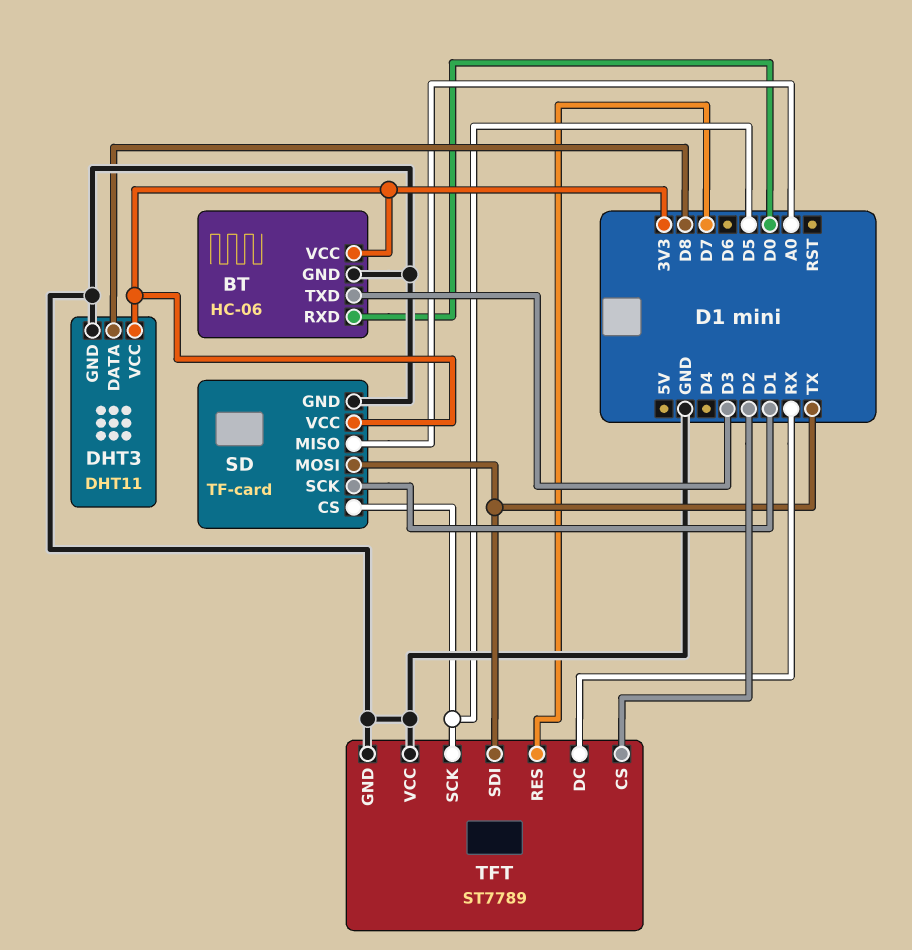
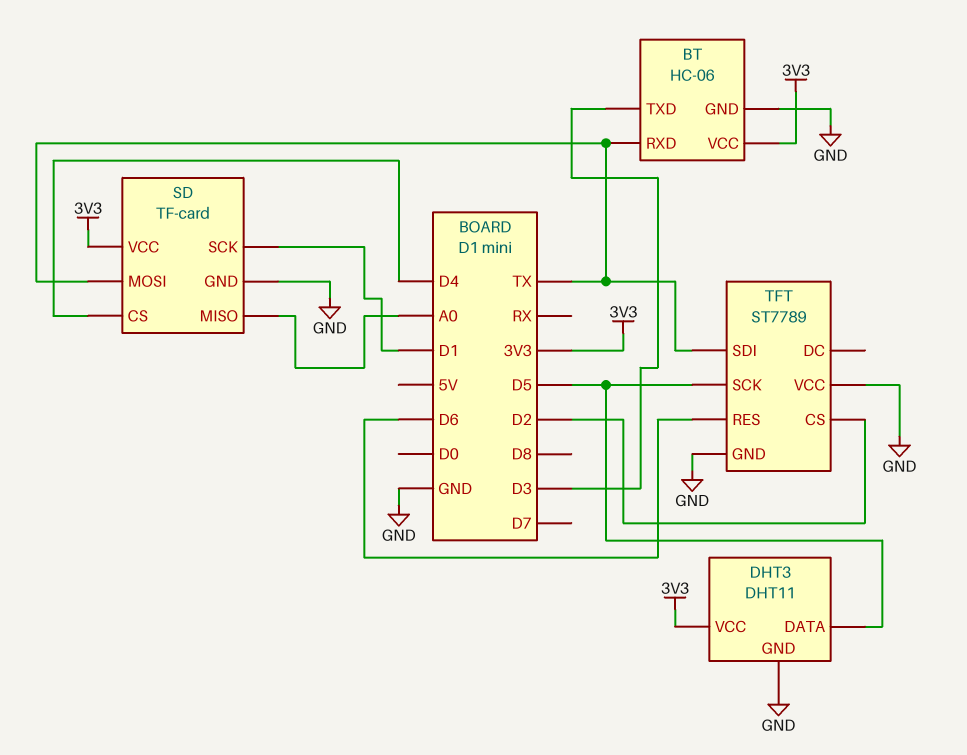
BT pin RXD: D0 -> TX
DHT3 pin DATA: D8 -> D5
SD pin CS: D5 -> D4
TFT pin DC: RX -> none
TFT pin RES: D7 -> D6

